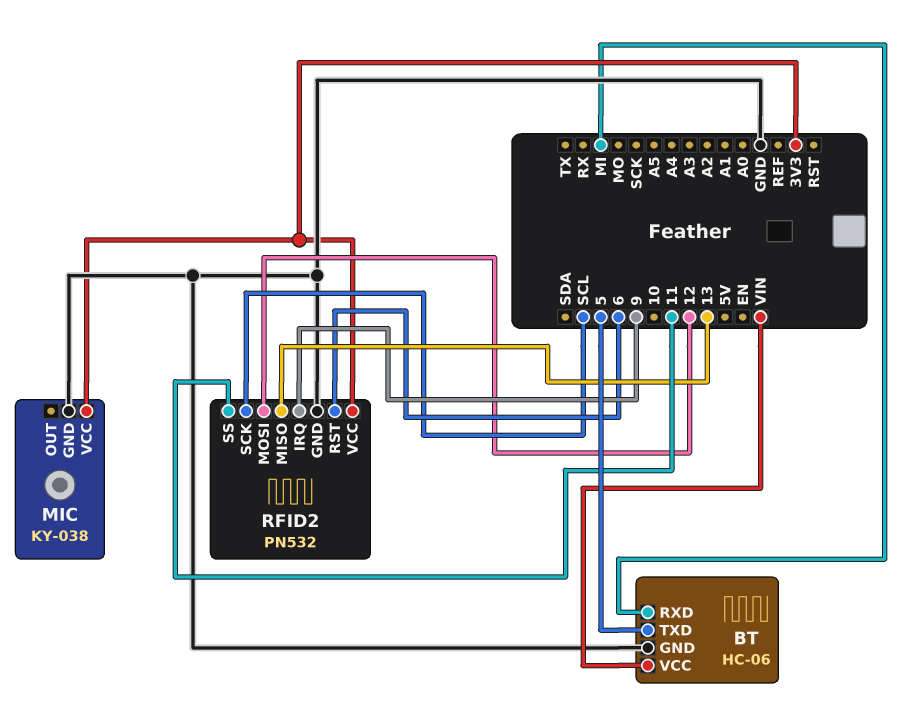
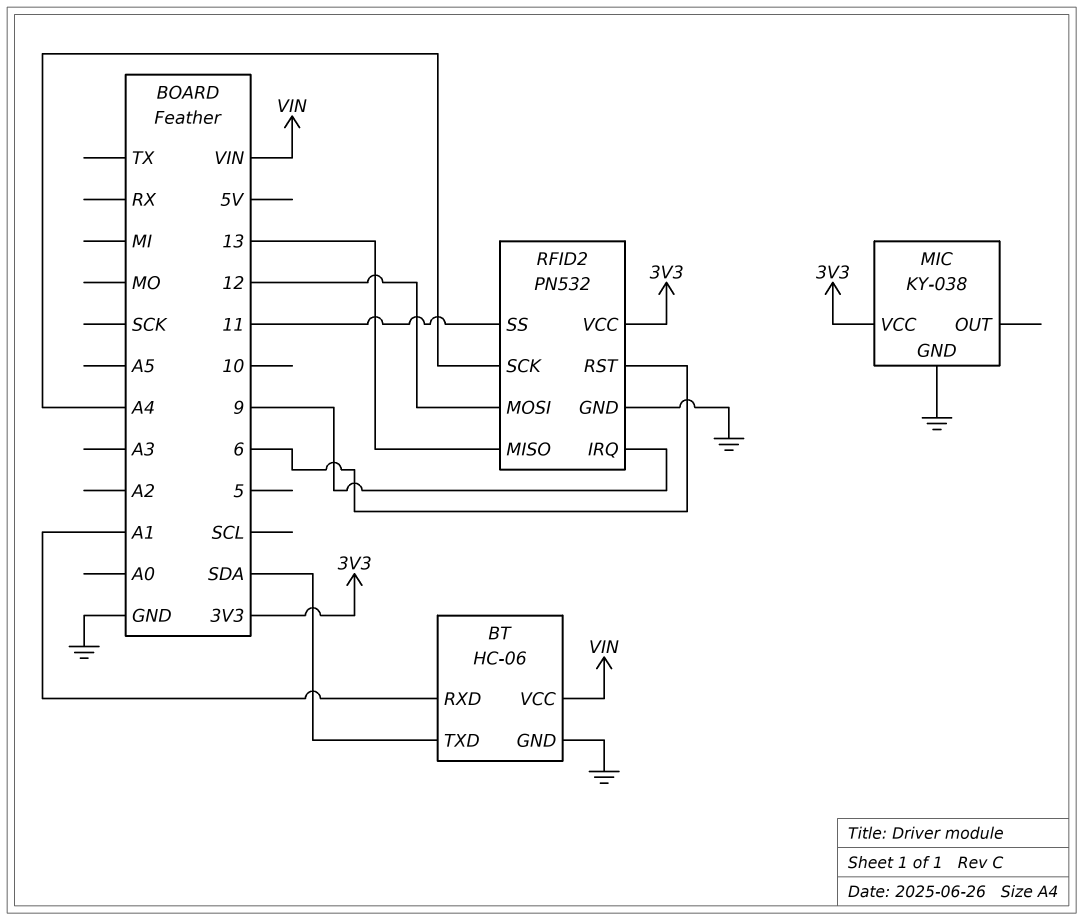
BT pin RXD: MI -> A1
BT pin TXD: 5 -> SDA
RFID2 pin SCK: SCL -> A4

